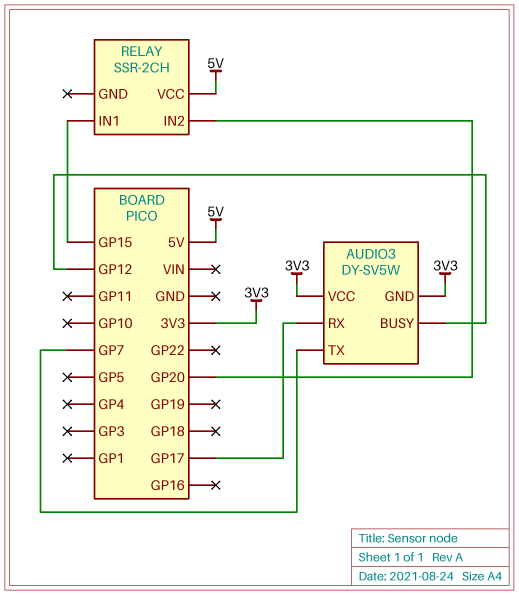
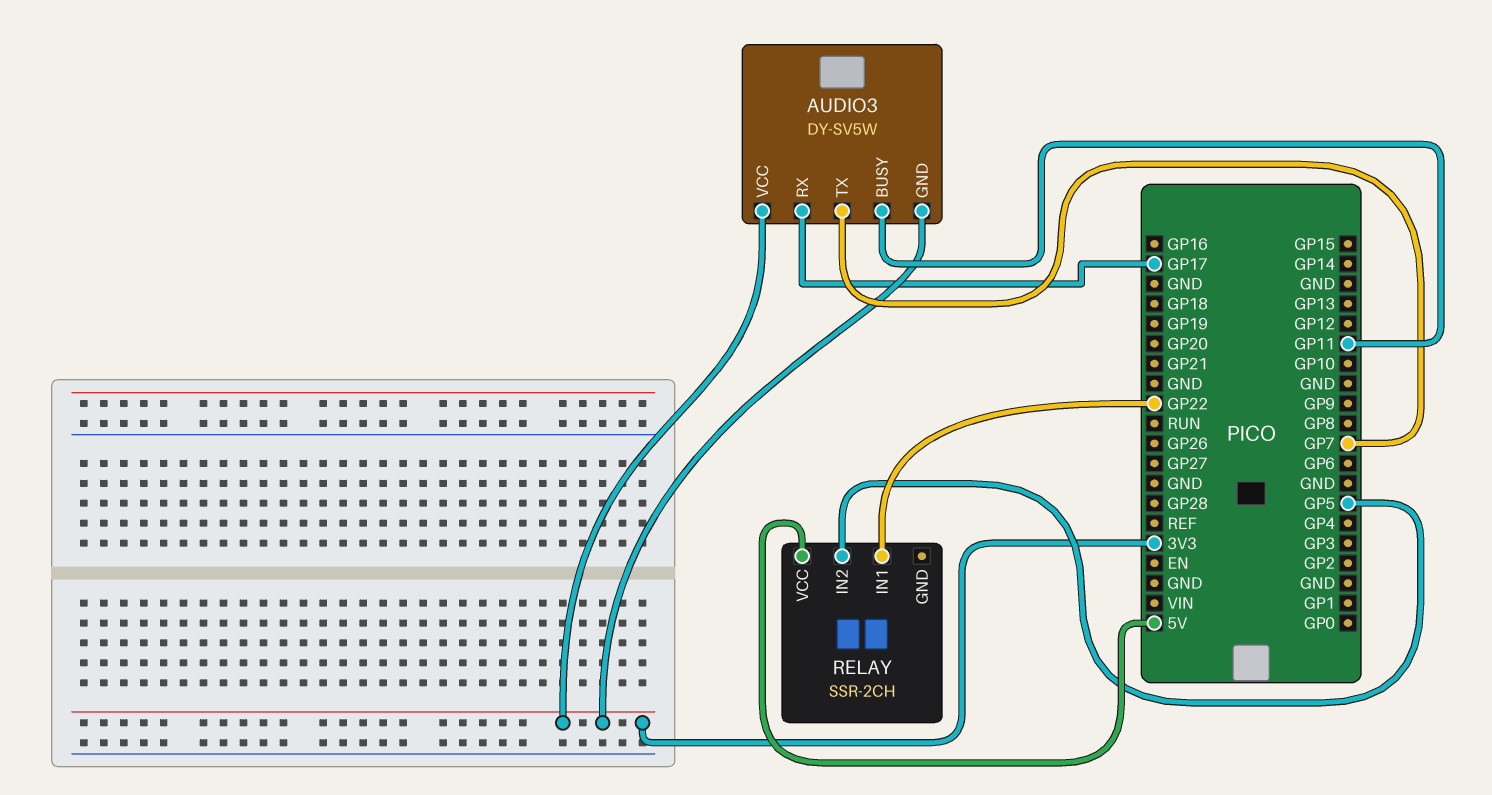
AUDIO3 pin BUSY: GP12 -> GP11
RELAY pin IN1: GP15 -> GP22
RELAY pin IN2: GP20 -> GP5

